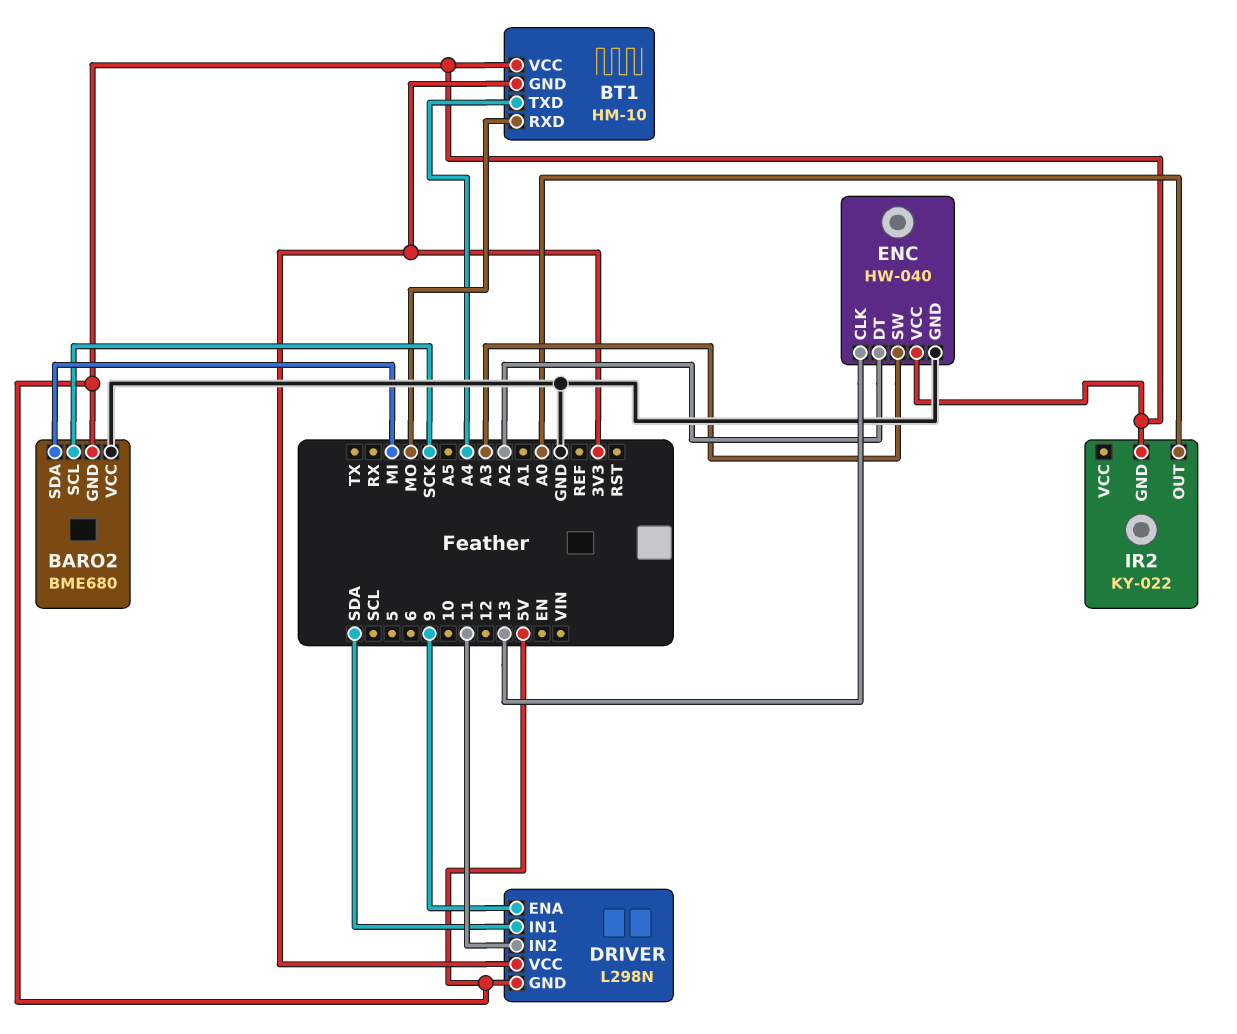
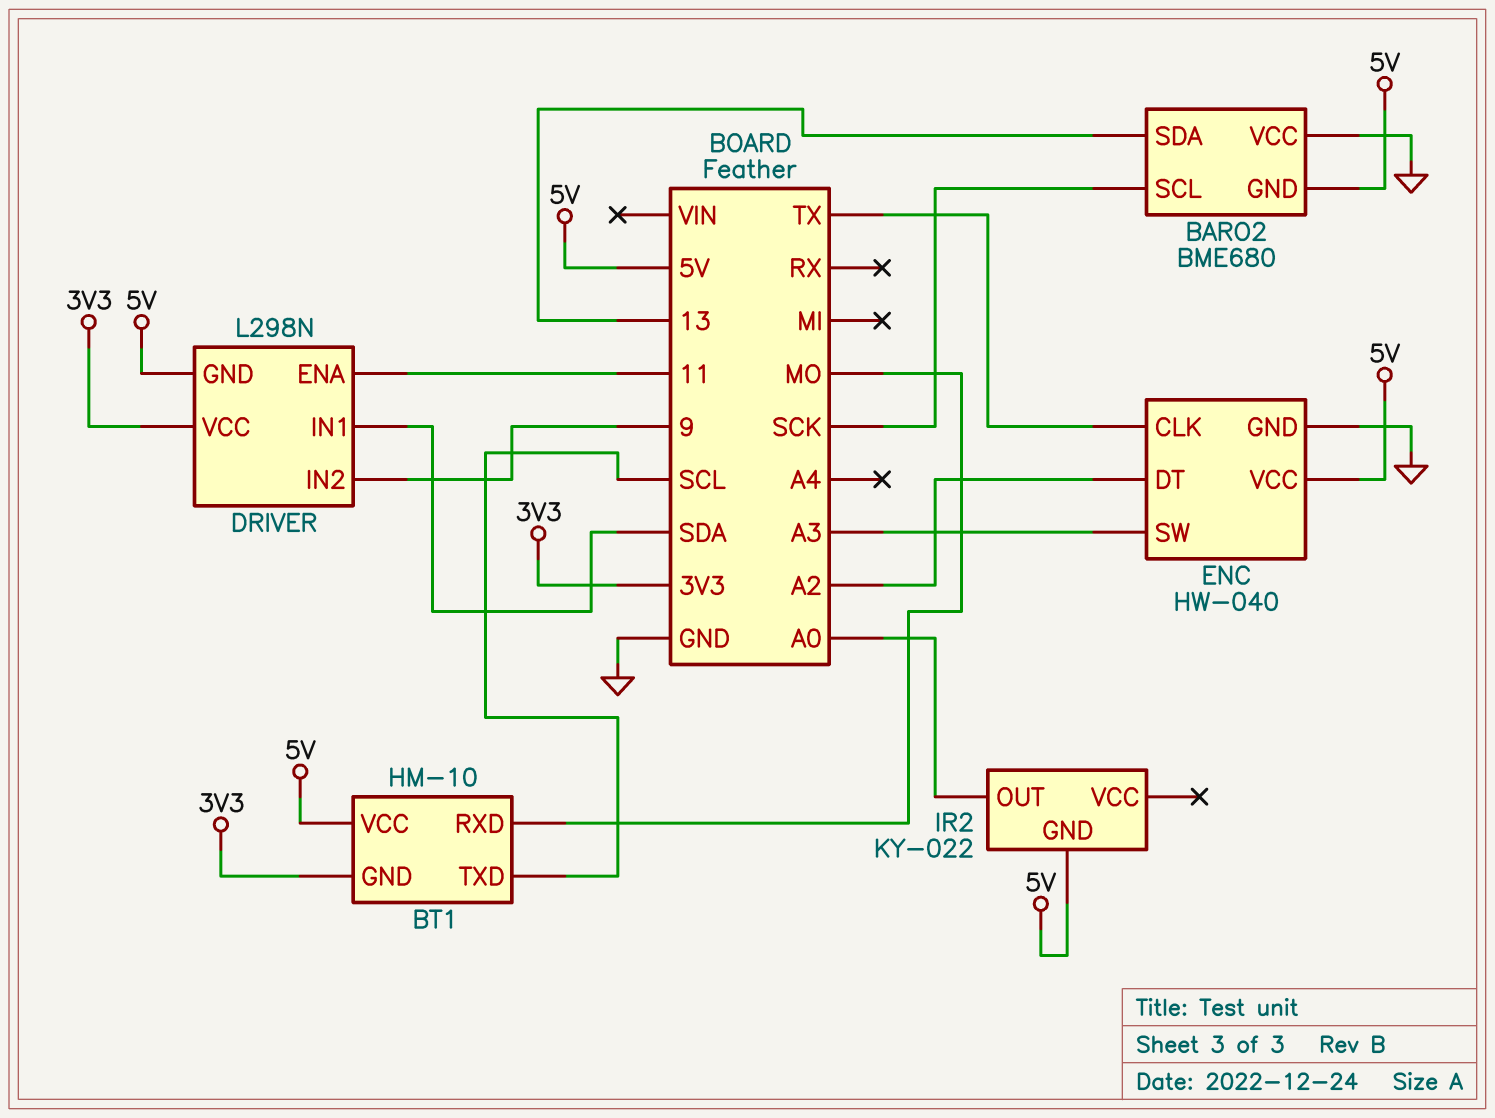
BARO2 pin SDA: MI -> 13
BT1 pin TXD: A4 -> SCL
DRIVER pin ENA: 9 -> 11
DRIVER pin IN2: 11 -> 9
ENC pin CLK: 13 -> TX

